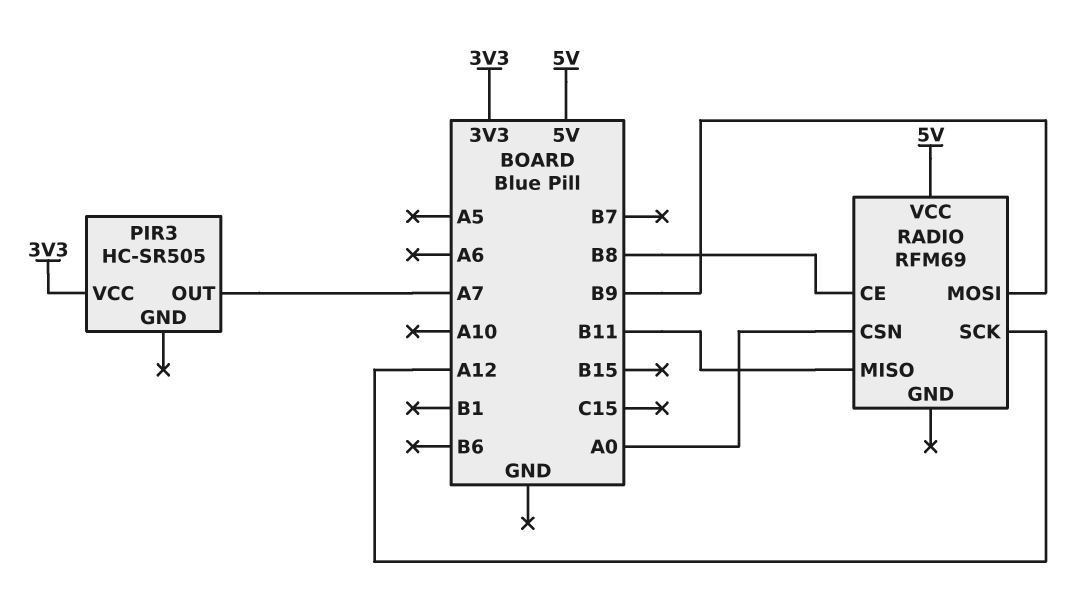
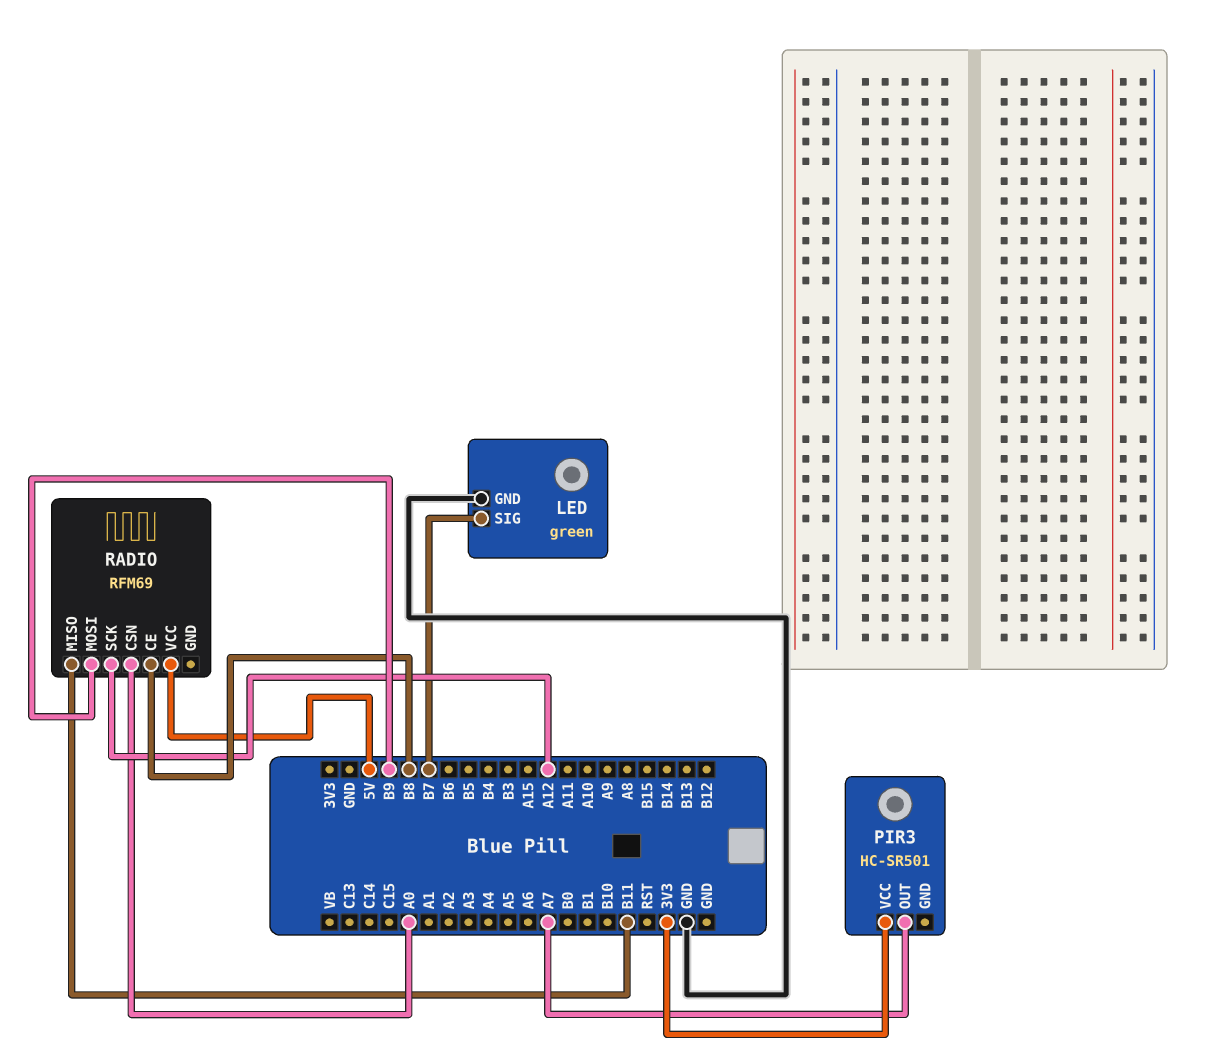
LED: none -> green
LED pin GND: none -> GND
LED pin SIG: none -> B7
PIR3: HC-SR505 -> HC-SR501

